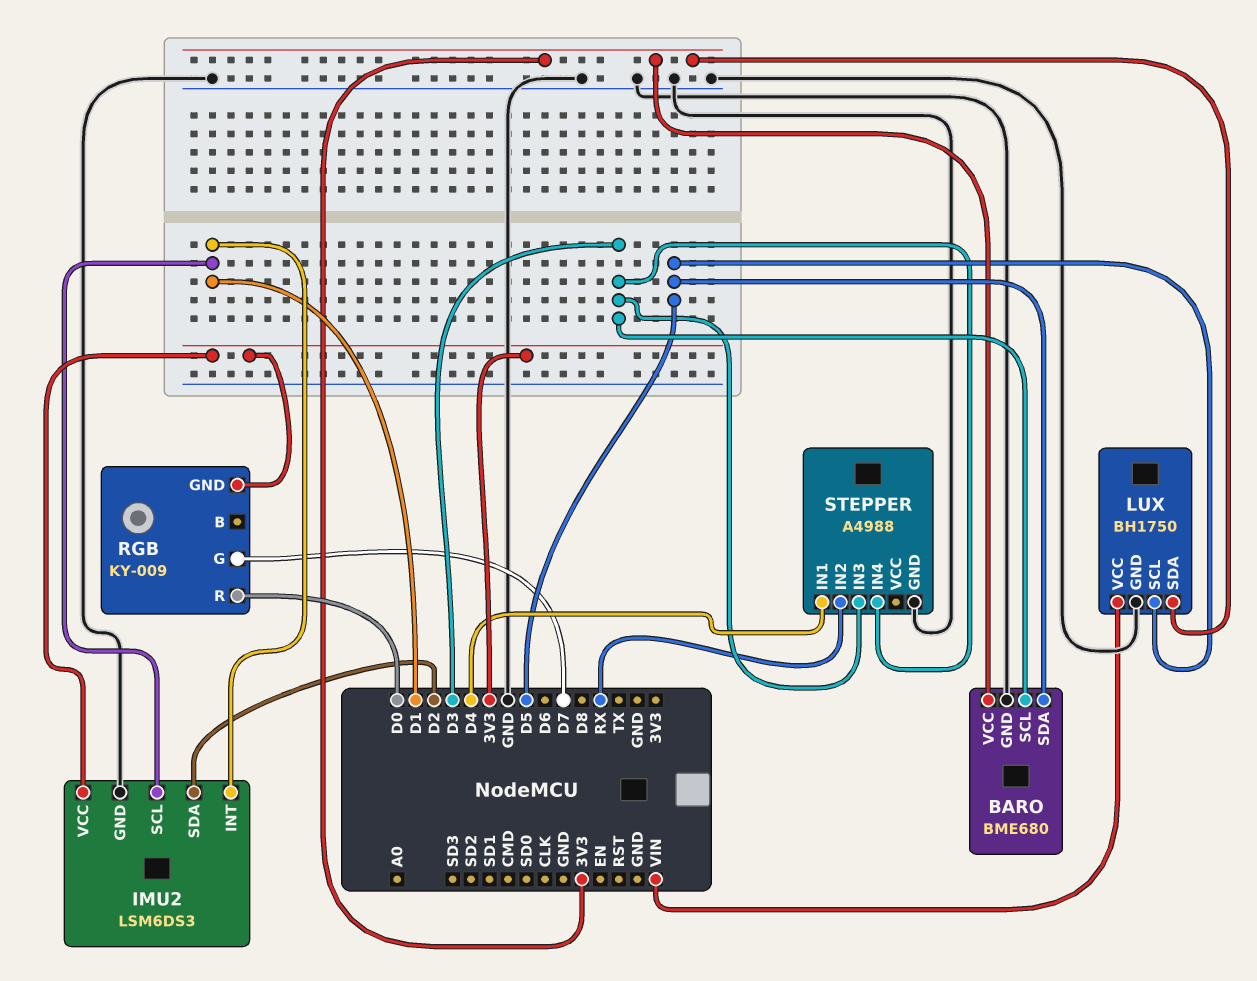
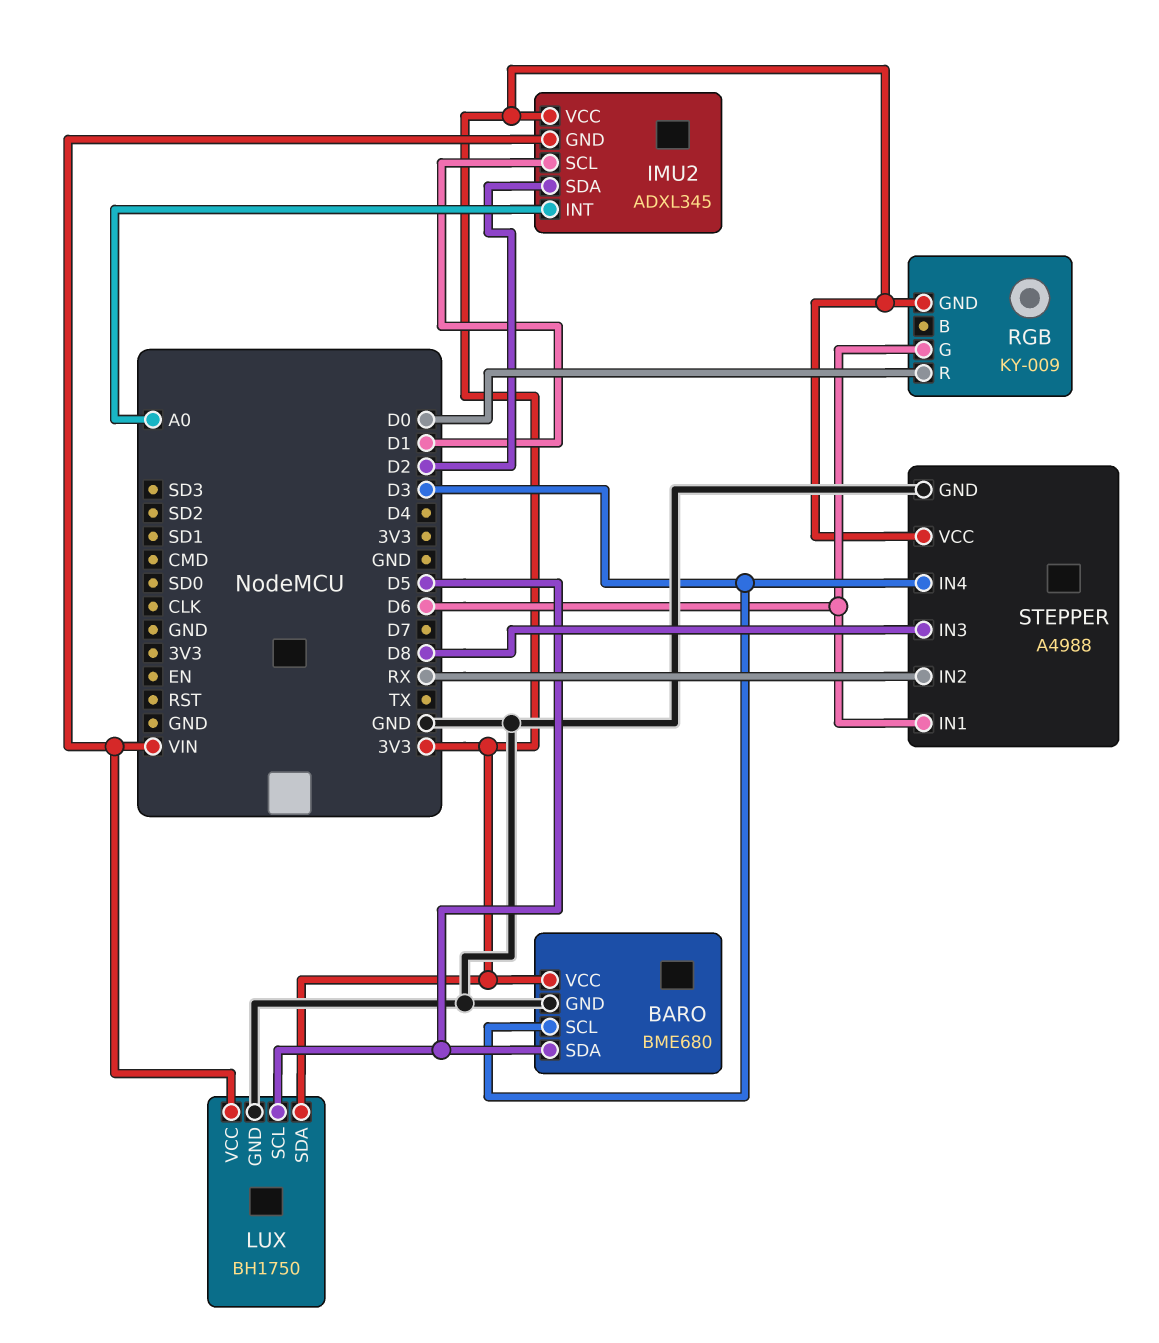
IMU2: LSM6DS3 -> ADXL345
IMU2 pin GND: GND -> VIN
IMU2 pin INT: D1 -> A0
RGB pin G: D7 -> D6
STEPPER pin IN1: D4 -> D6
STEPPER pin IN3: D3 -> D8
STEPPER pin VCC: none -> 3V3

